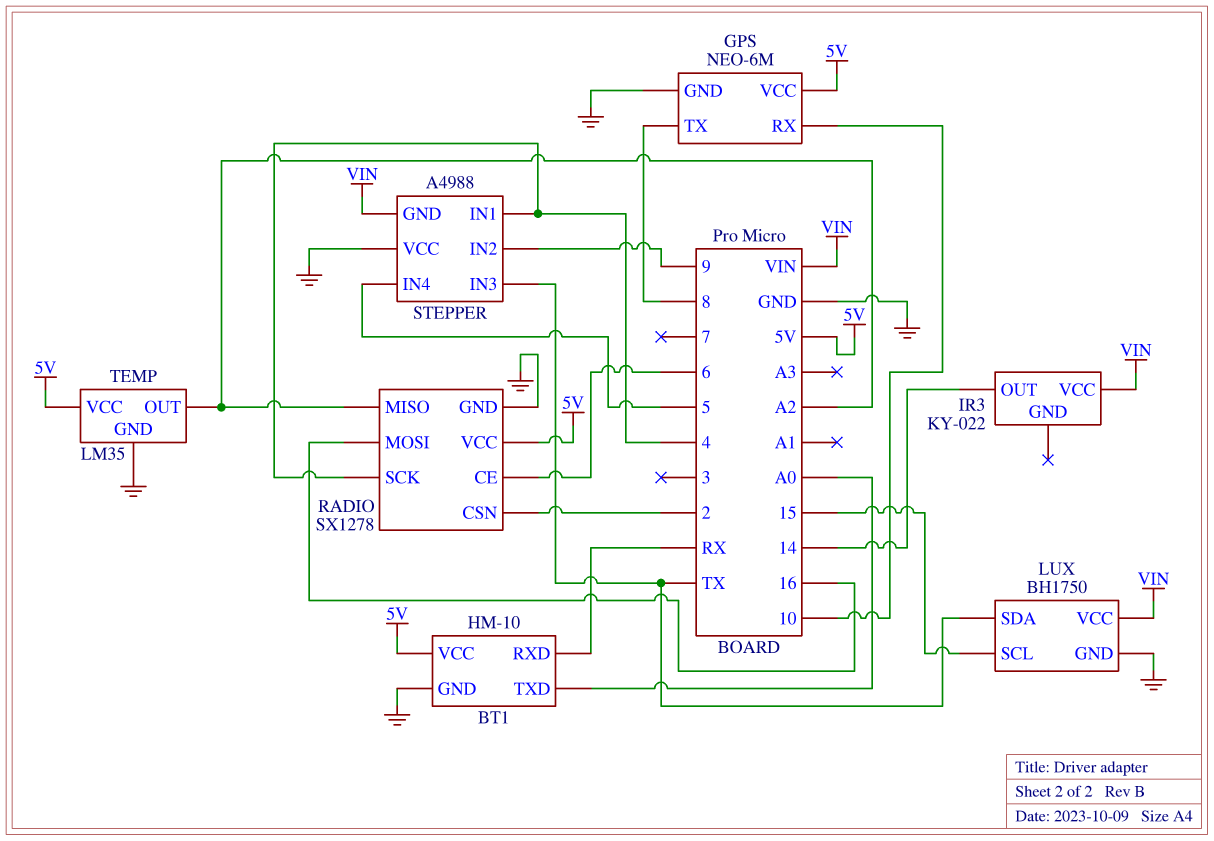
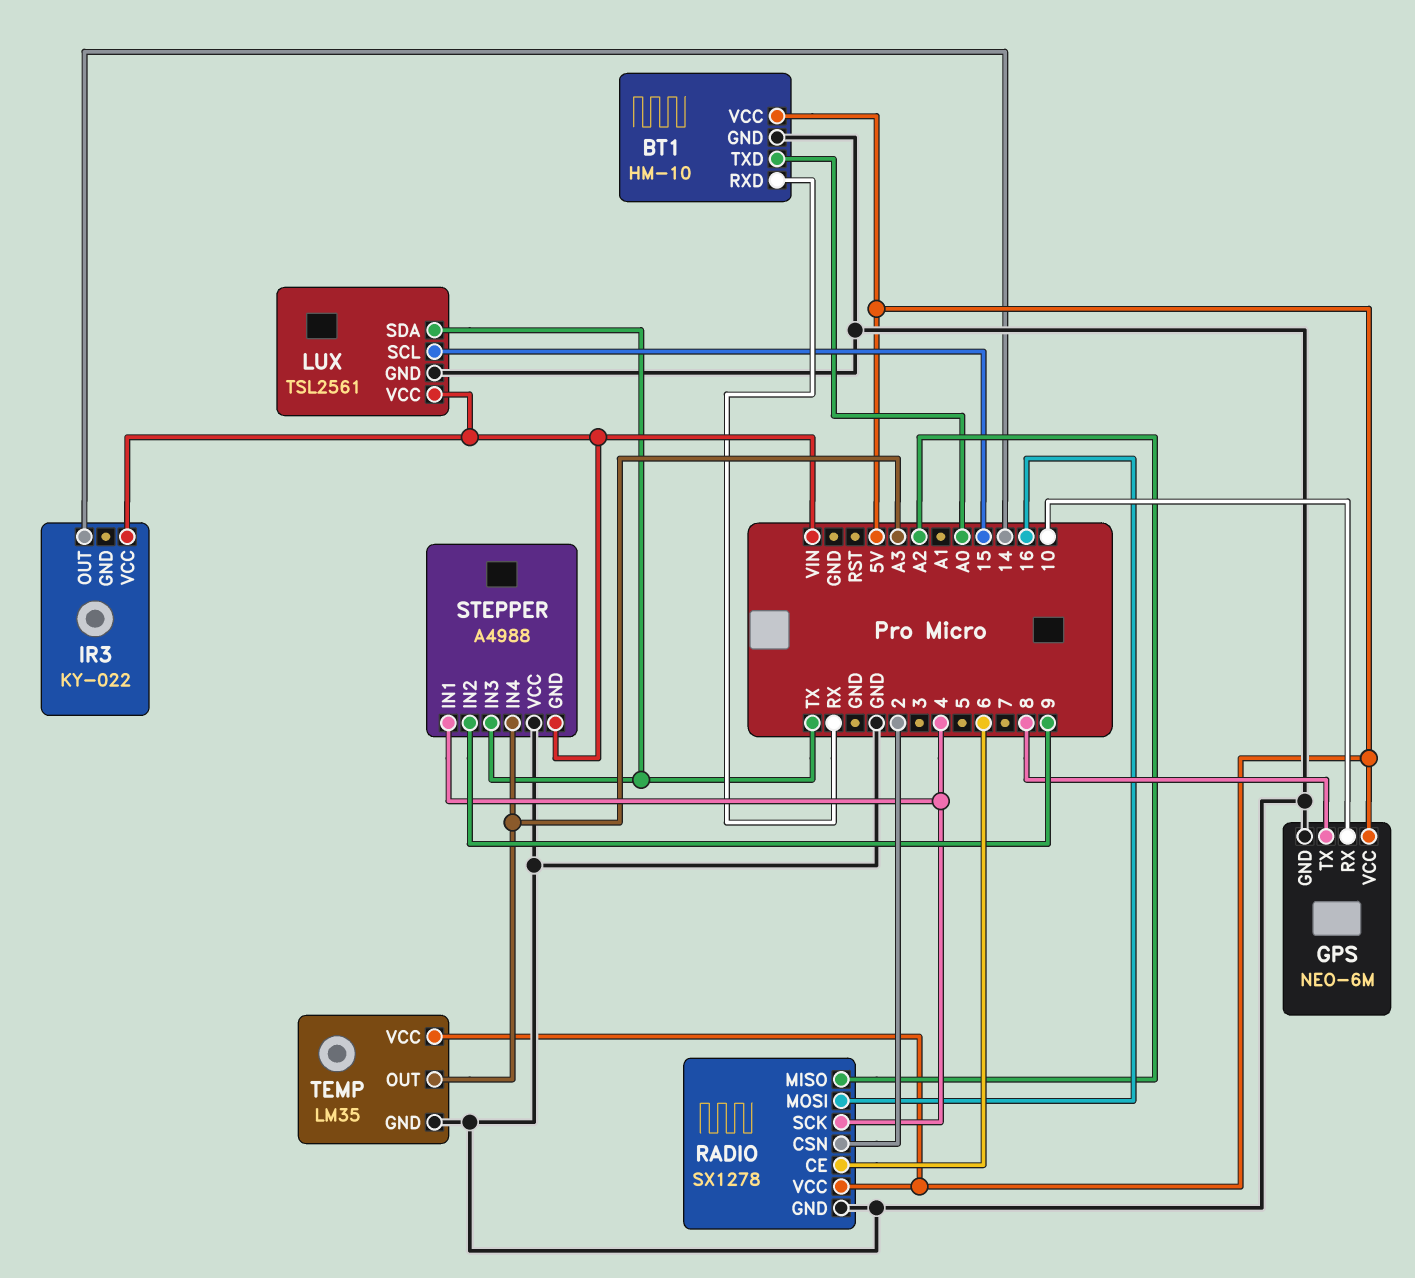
LUX: BH1750 -> TSL2561
STEPPER pin IN4: 5 -> A3
TEMP pin OUT: A2 -> A3

